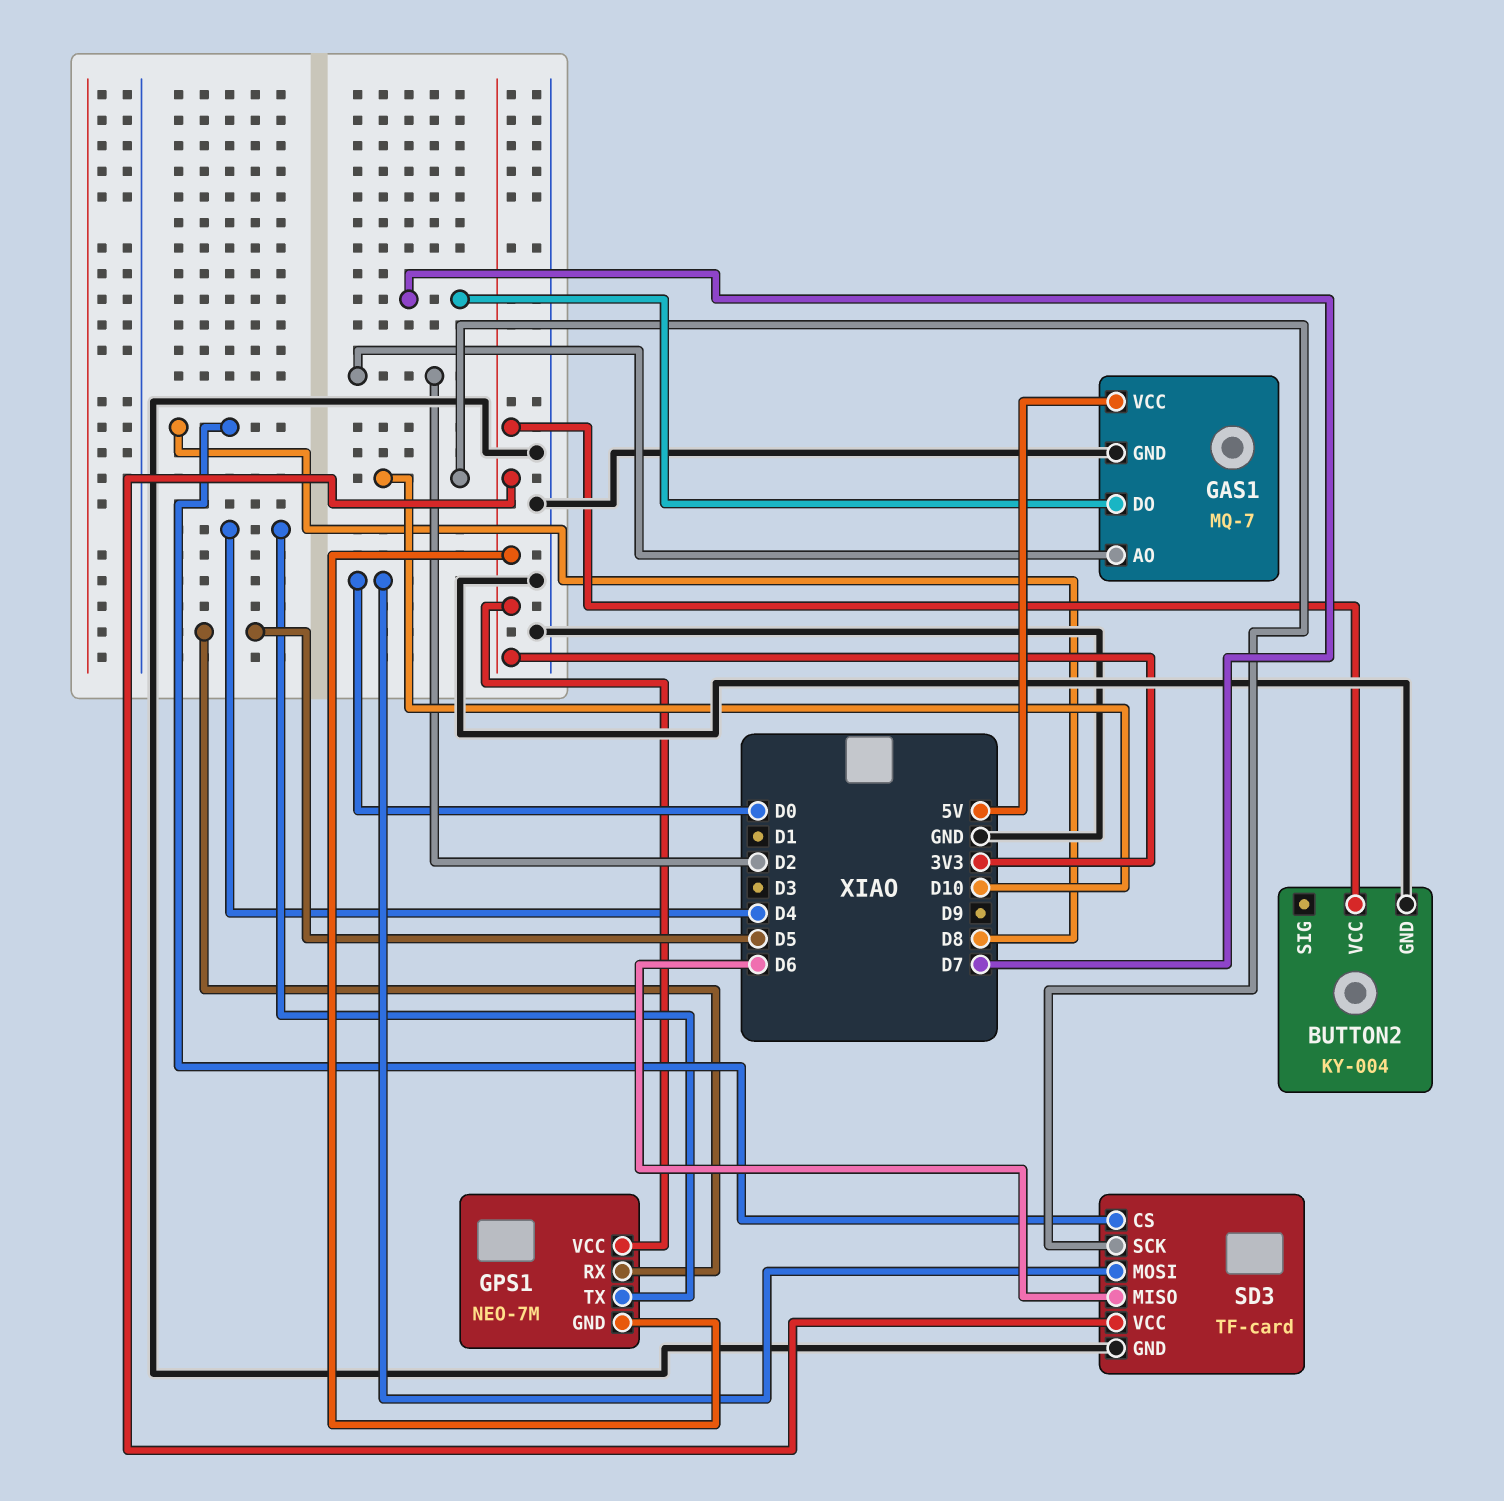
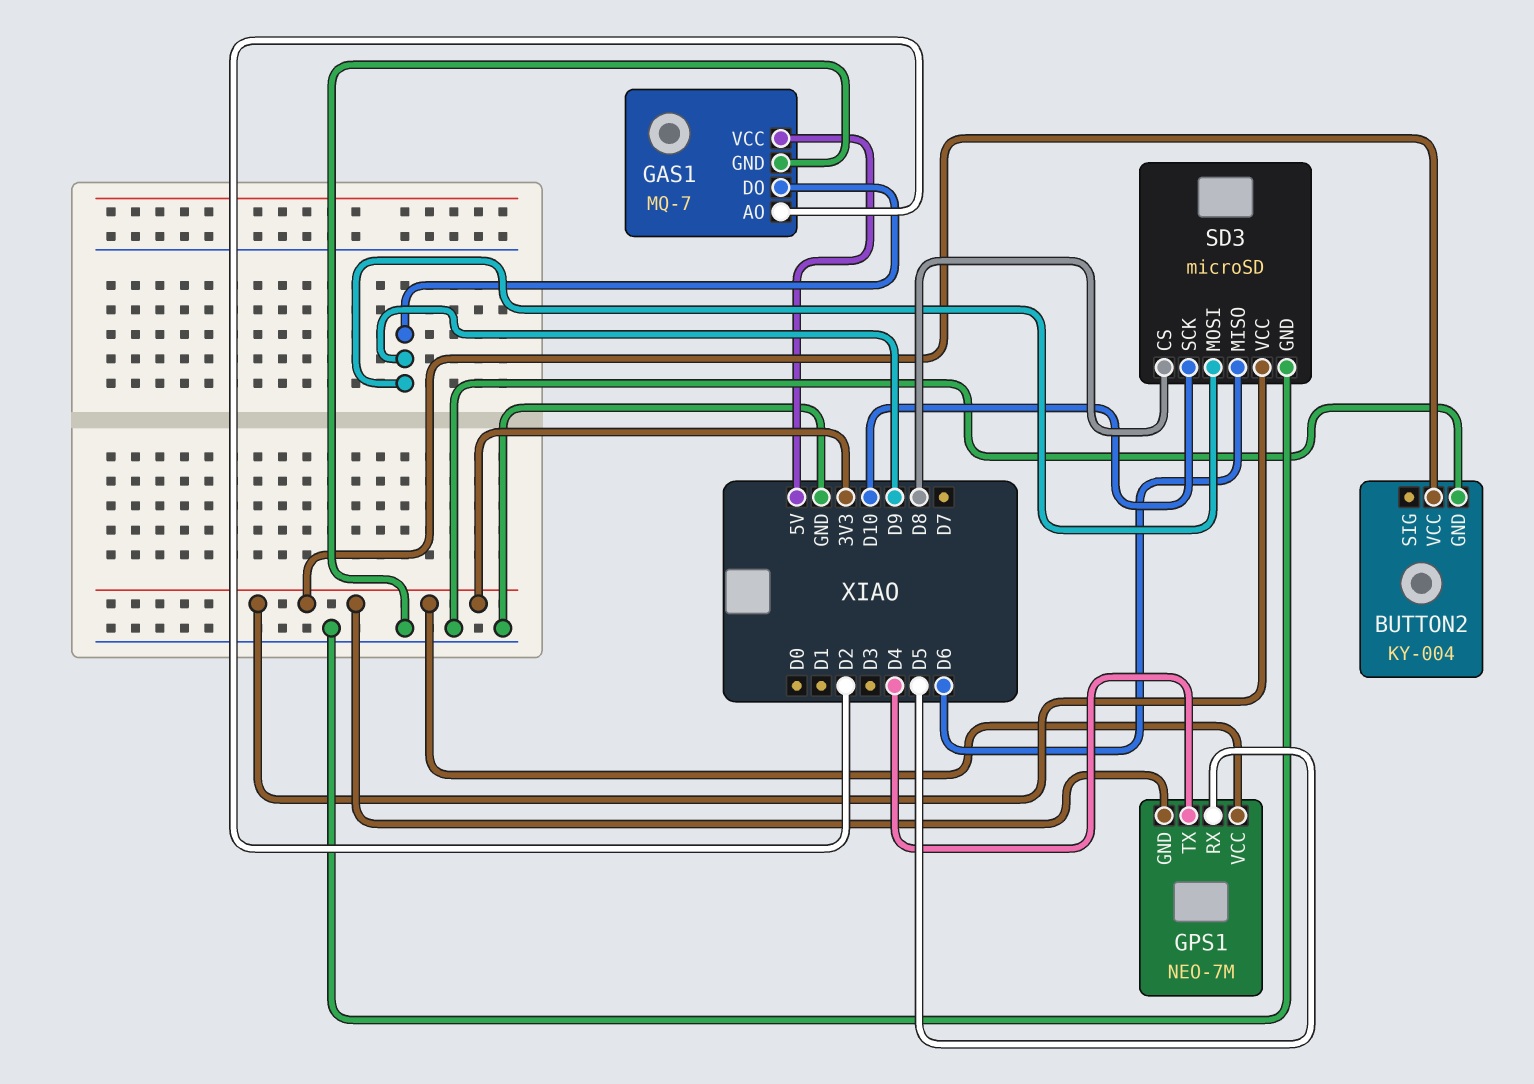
GAS1 pin DO: D7 -> D9
SD3: TF-card -> microSD
SD3 pin MOSI: D0 -> D9

